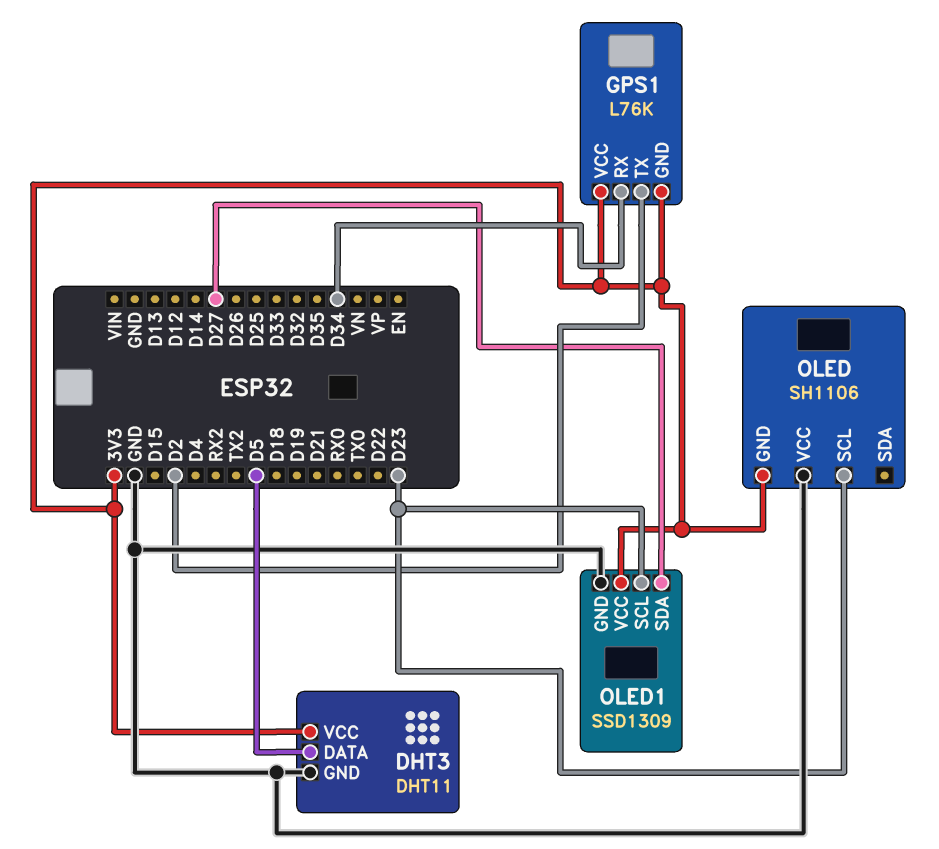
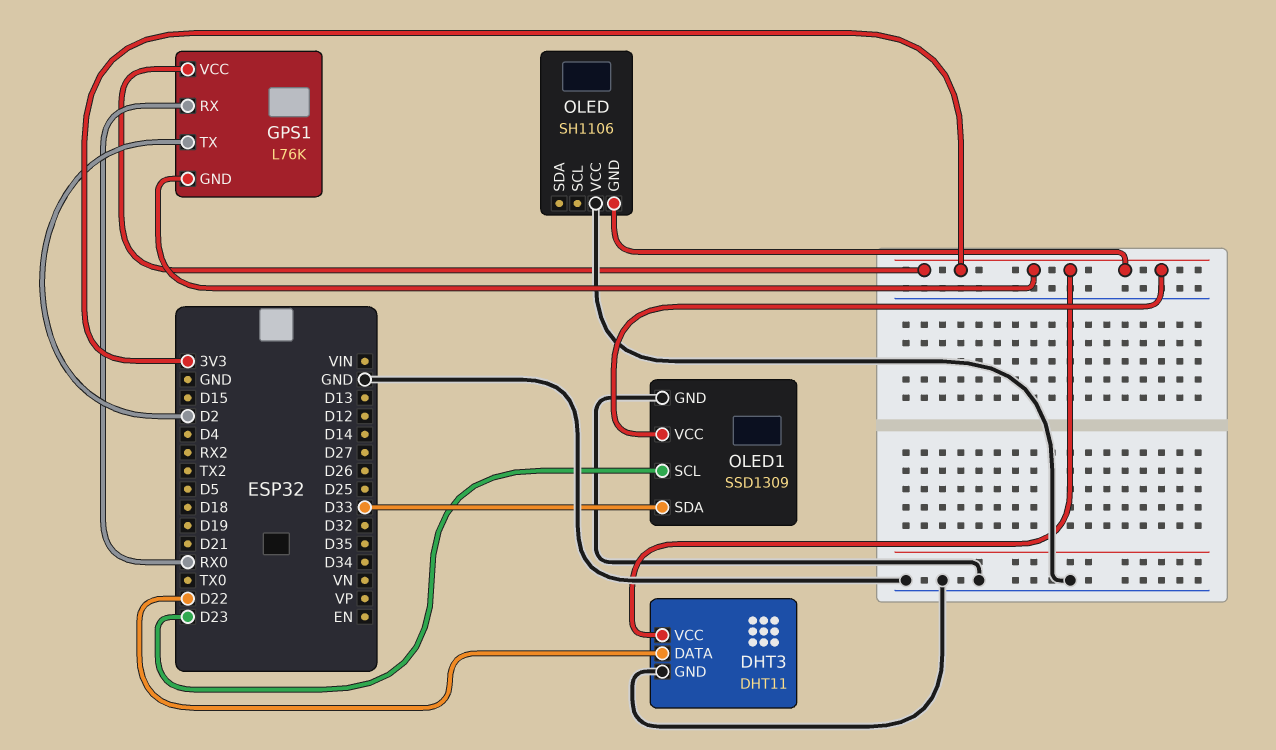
DHT3 pin DATA: D5 -> D22
GPS1 pin RX: D34 -> RX0
OLED pin SCL: D23 -> none
OLED1 pin SDA: D27 -> D33

